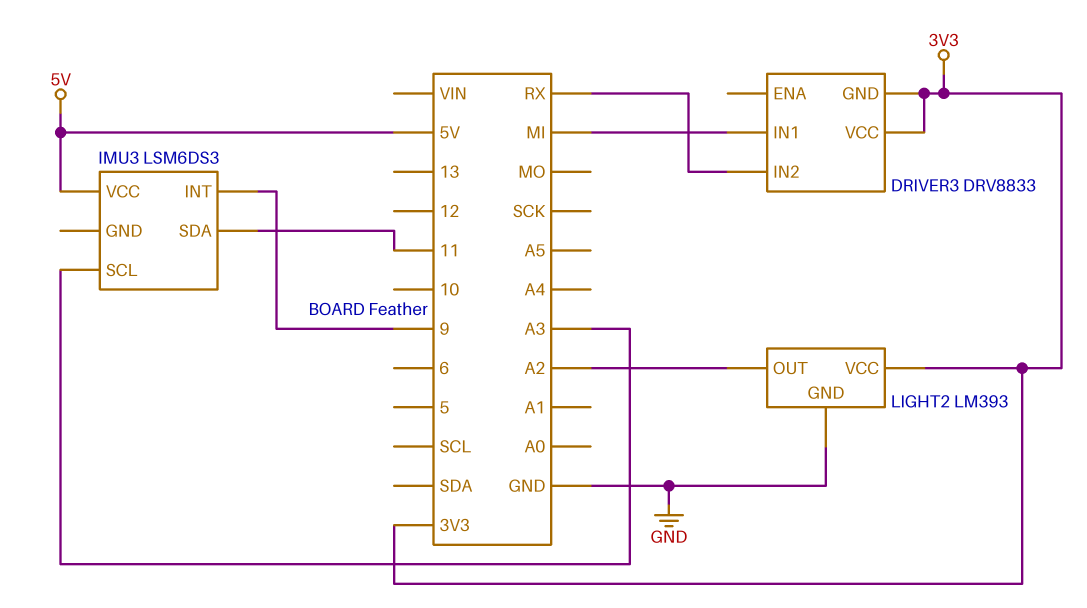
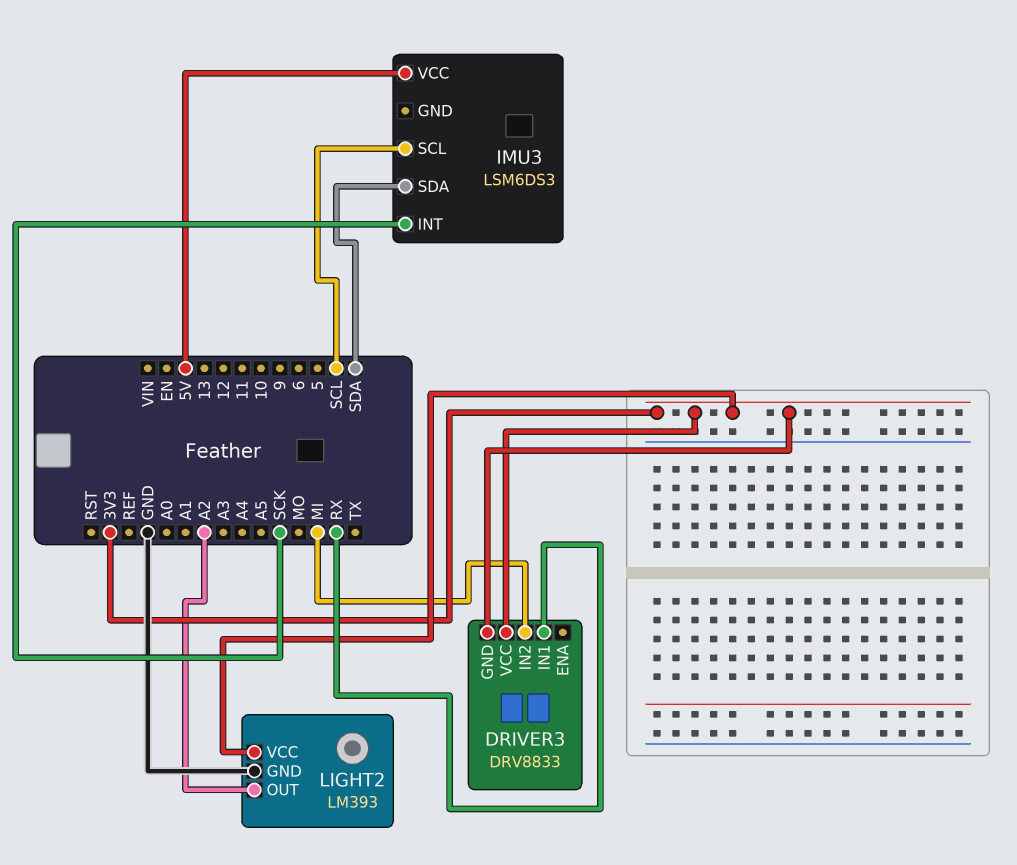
DRIVER3 pin IN1: MI -> RX
DRIVER3 pin IN2: RX -> MI
IMU3 pin INT: 9 -> SCK
IMU3 pin SCL: A3 -> SCL
IMU3 pin SDA: 11 -> SDA

